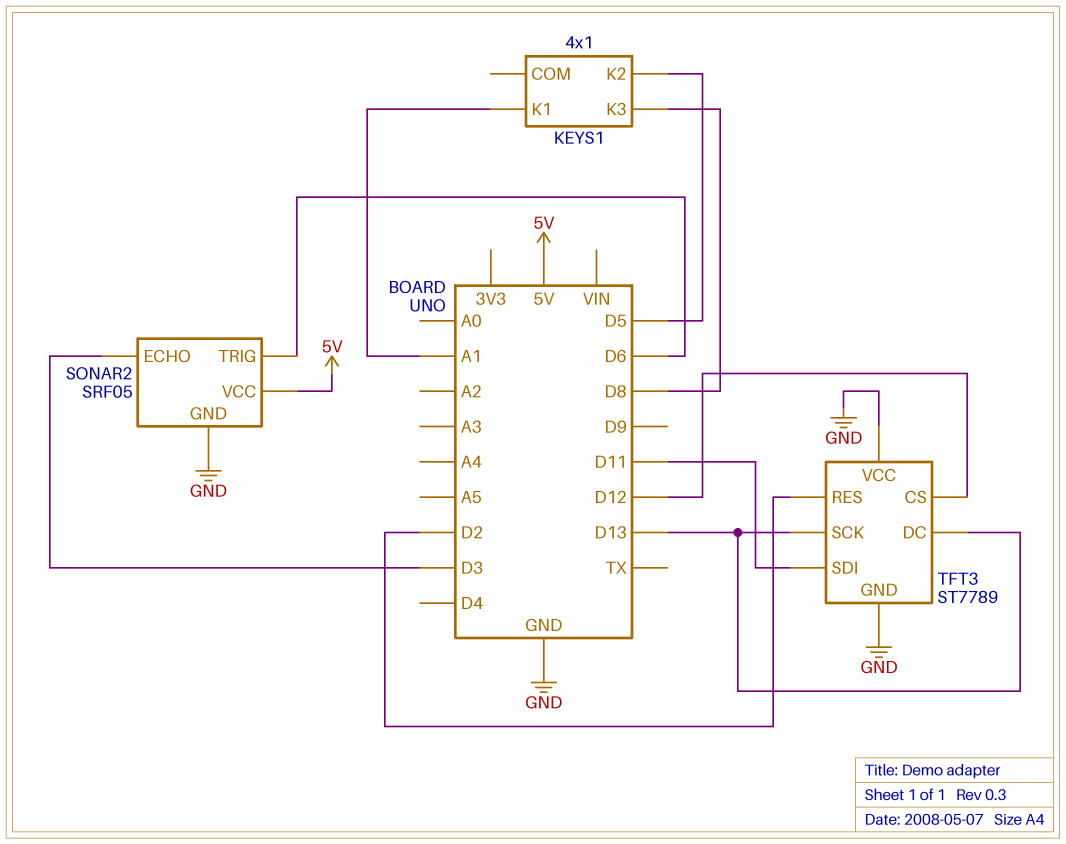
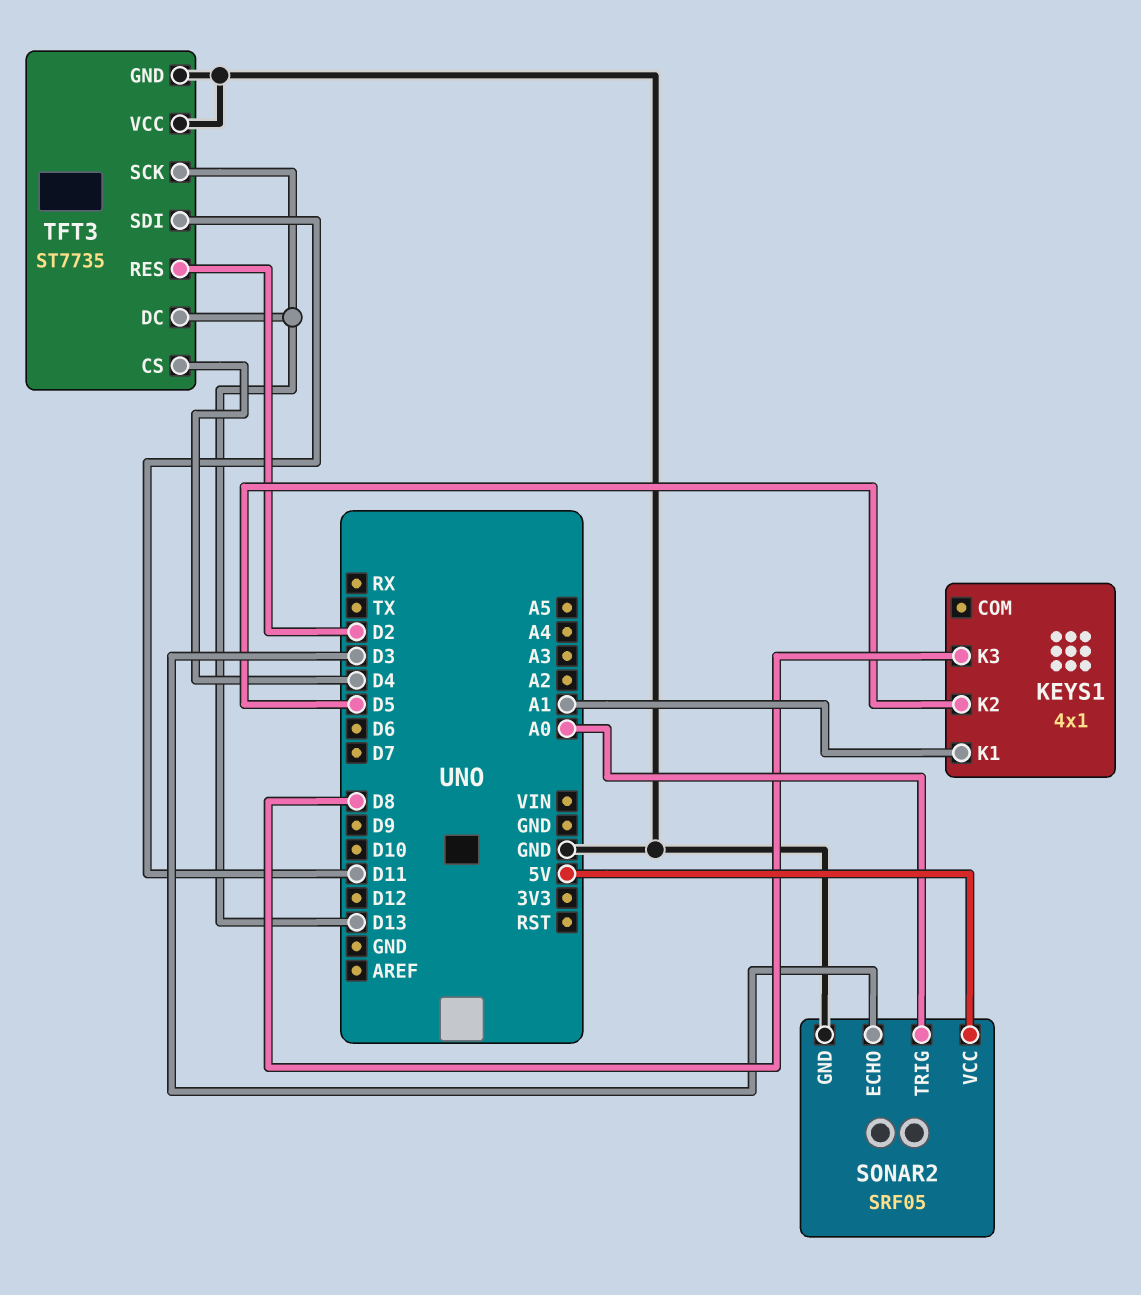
SONAR2 pin TRIG: D6 -> A0
TFT3: ST7789 -> ST7735
TFT3 pin CS: D12 -> D4

